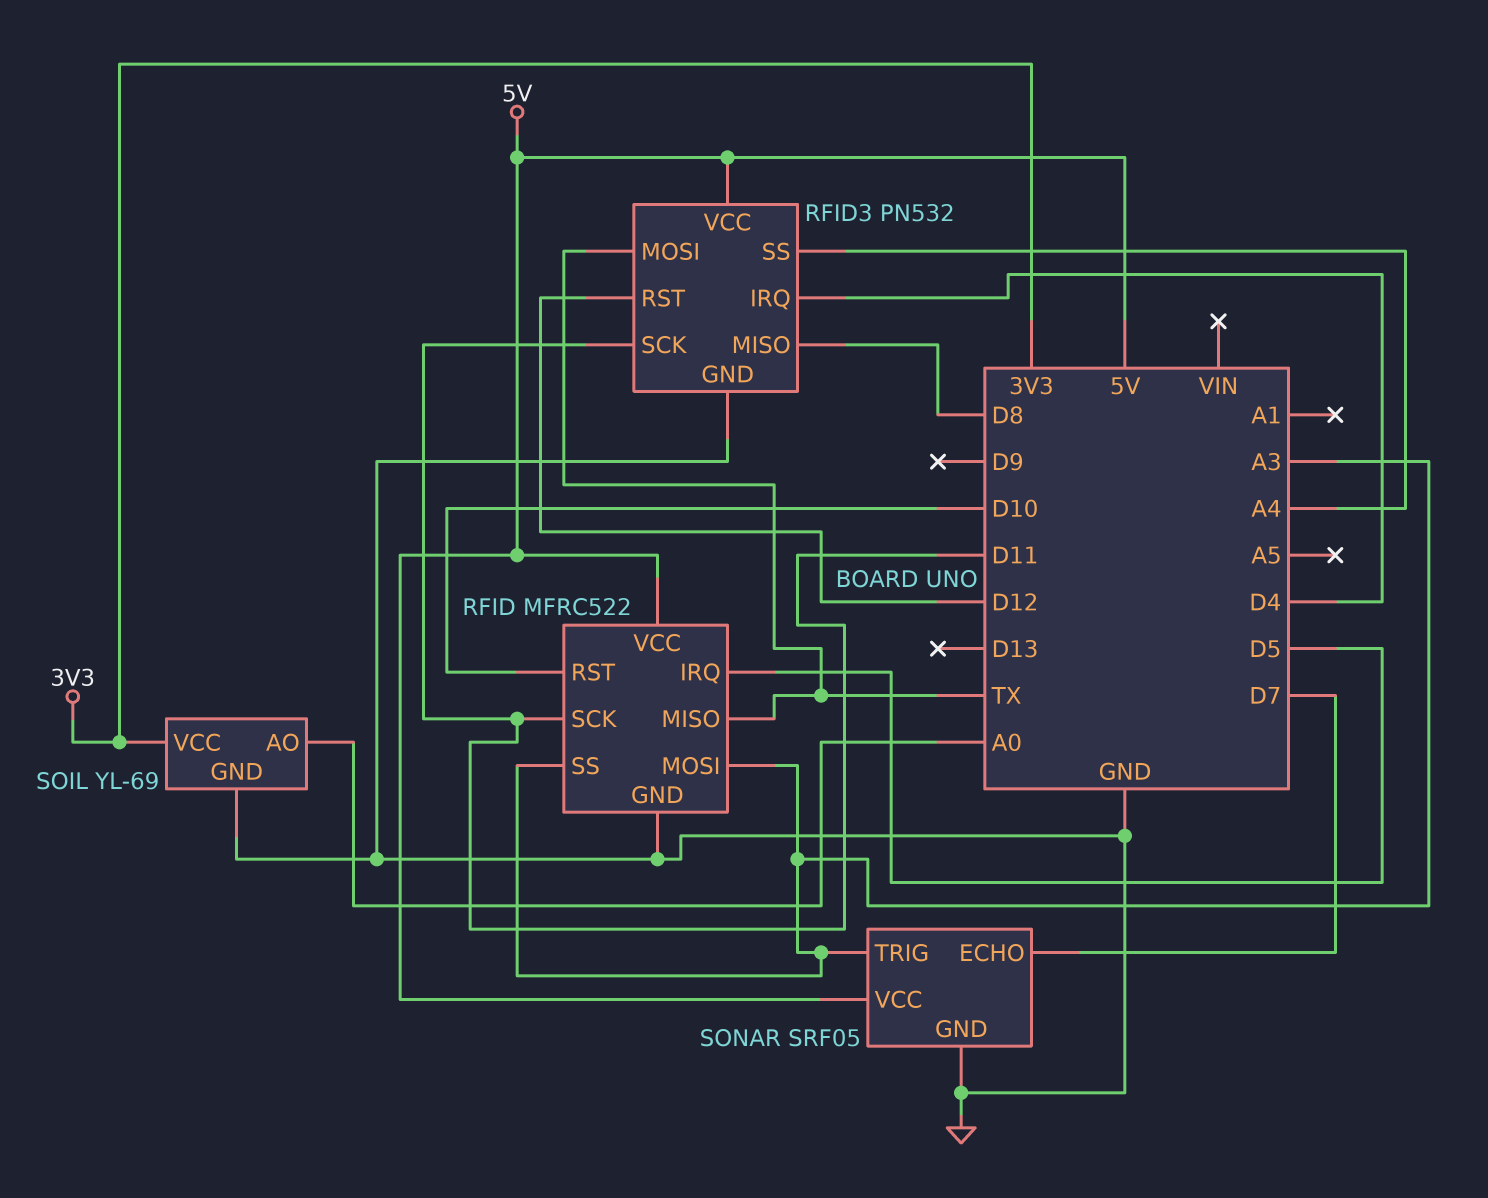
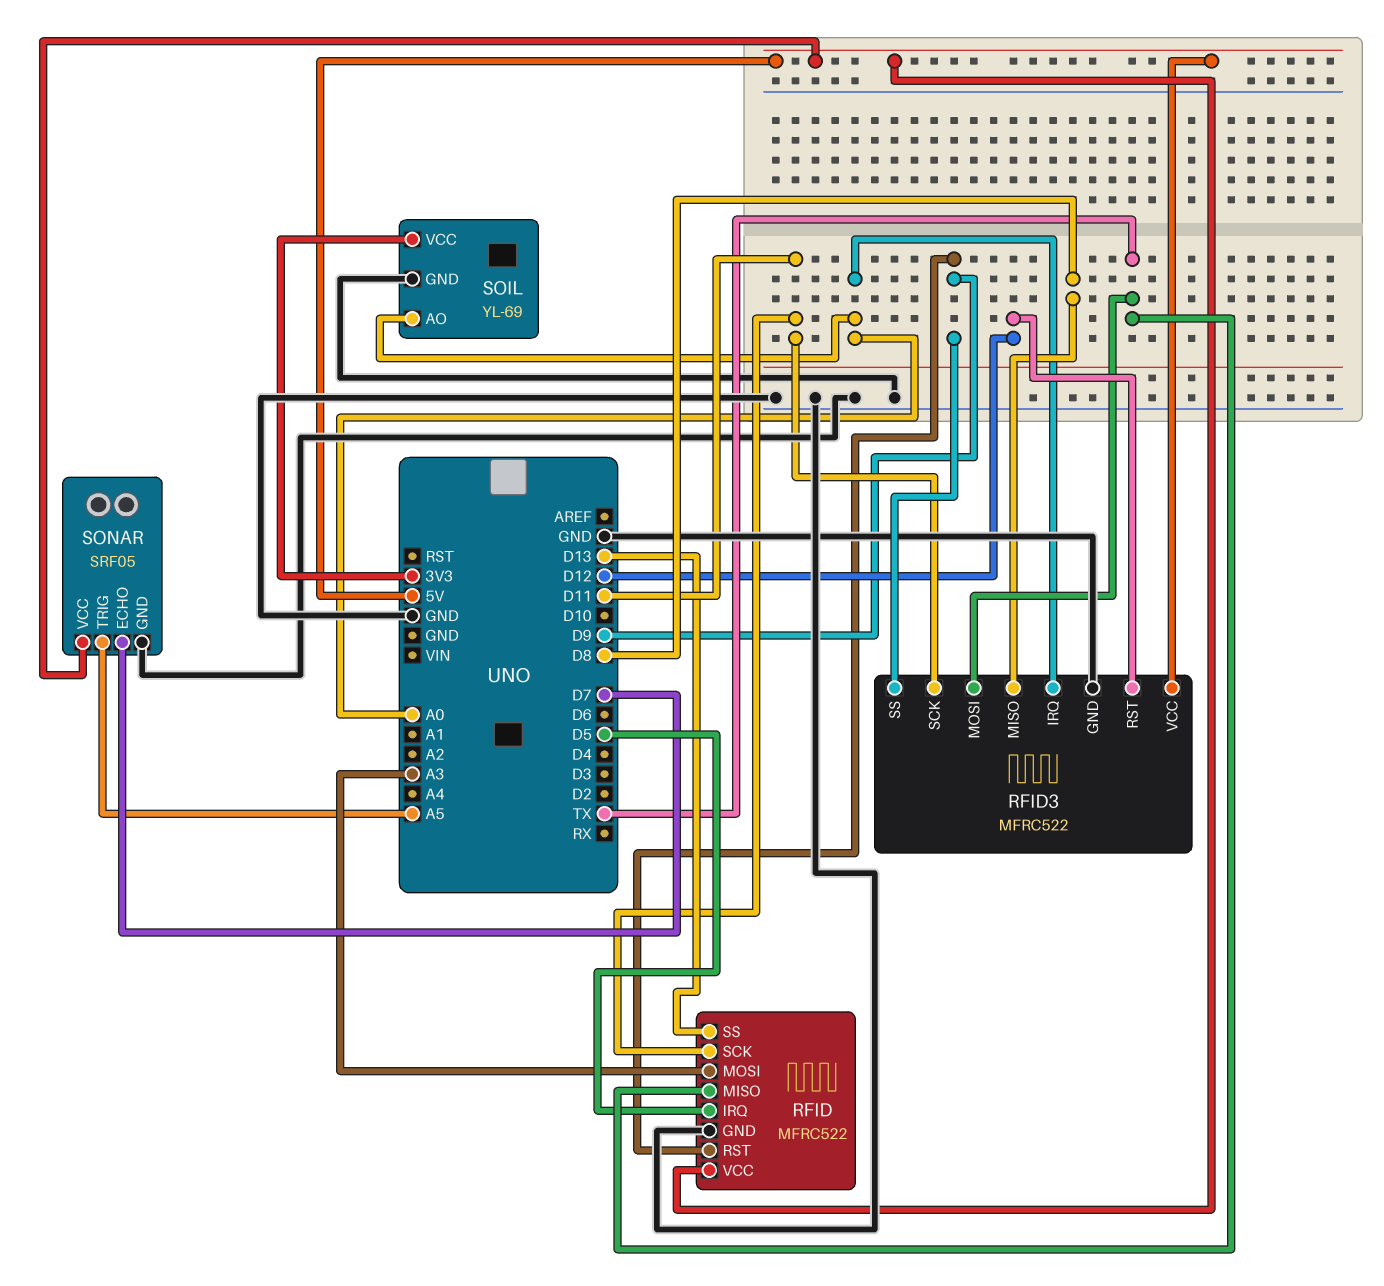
RFID pin RST: D10 -> D9
RFID pin SS: A3 -> D13
RFID3: PN532 -> MFRC522
RFID3 pin IRQ: D4 -> A0
RFID3 pin SS: A4 -> D9
SONAR pin TRIG: A3 -> A5

